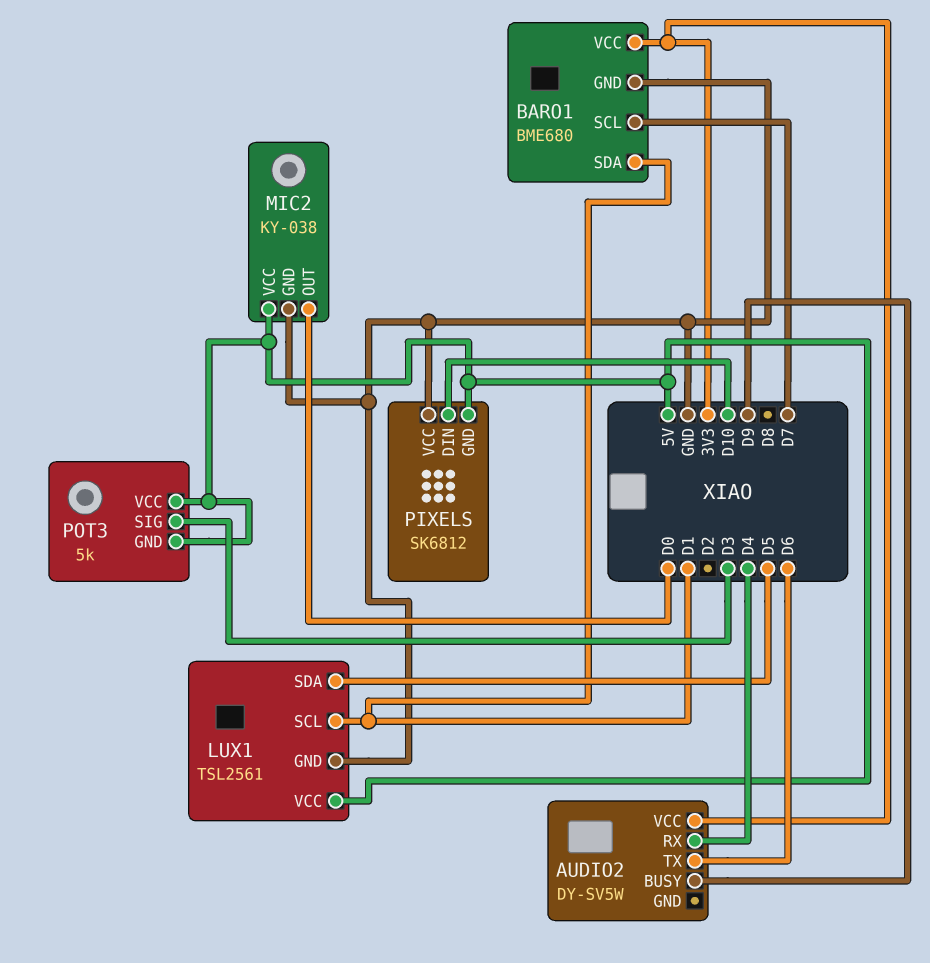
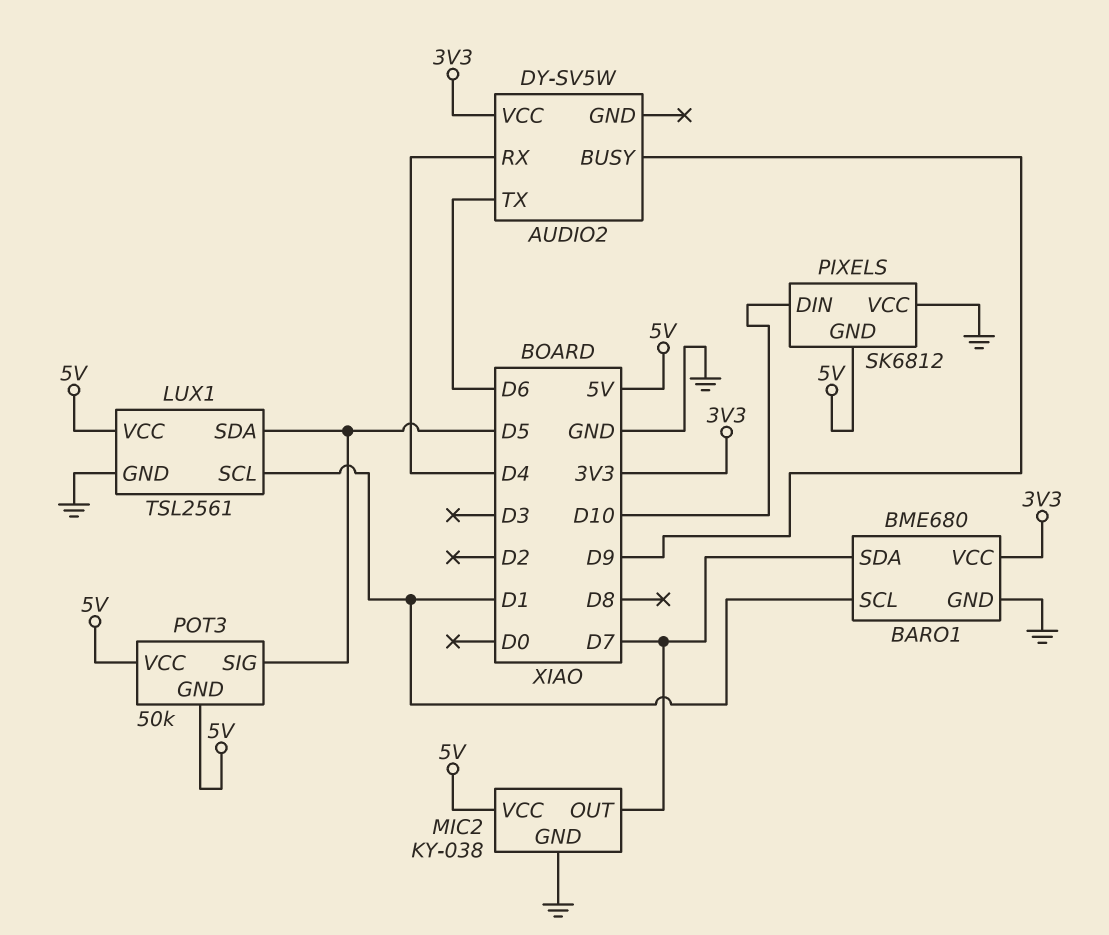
BARO1 pin SCL: D7 -> D1
BARO1 pin SDA: D1 -> D7
MIC2 pin OUT: D0 -> D7
POT3: 5k -> 50k
POT3 pin SIG: D3 -> D5

